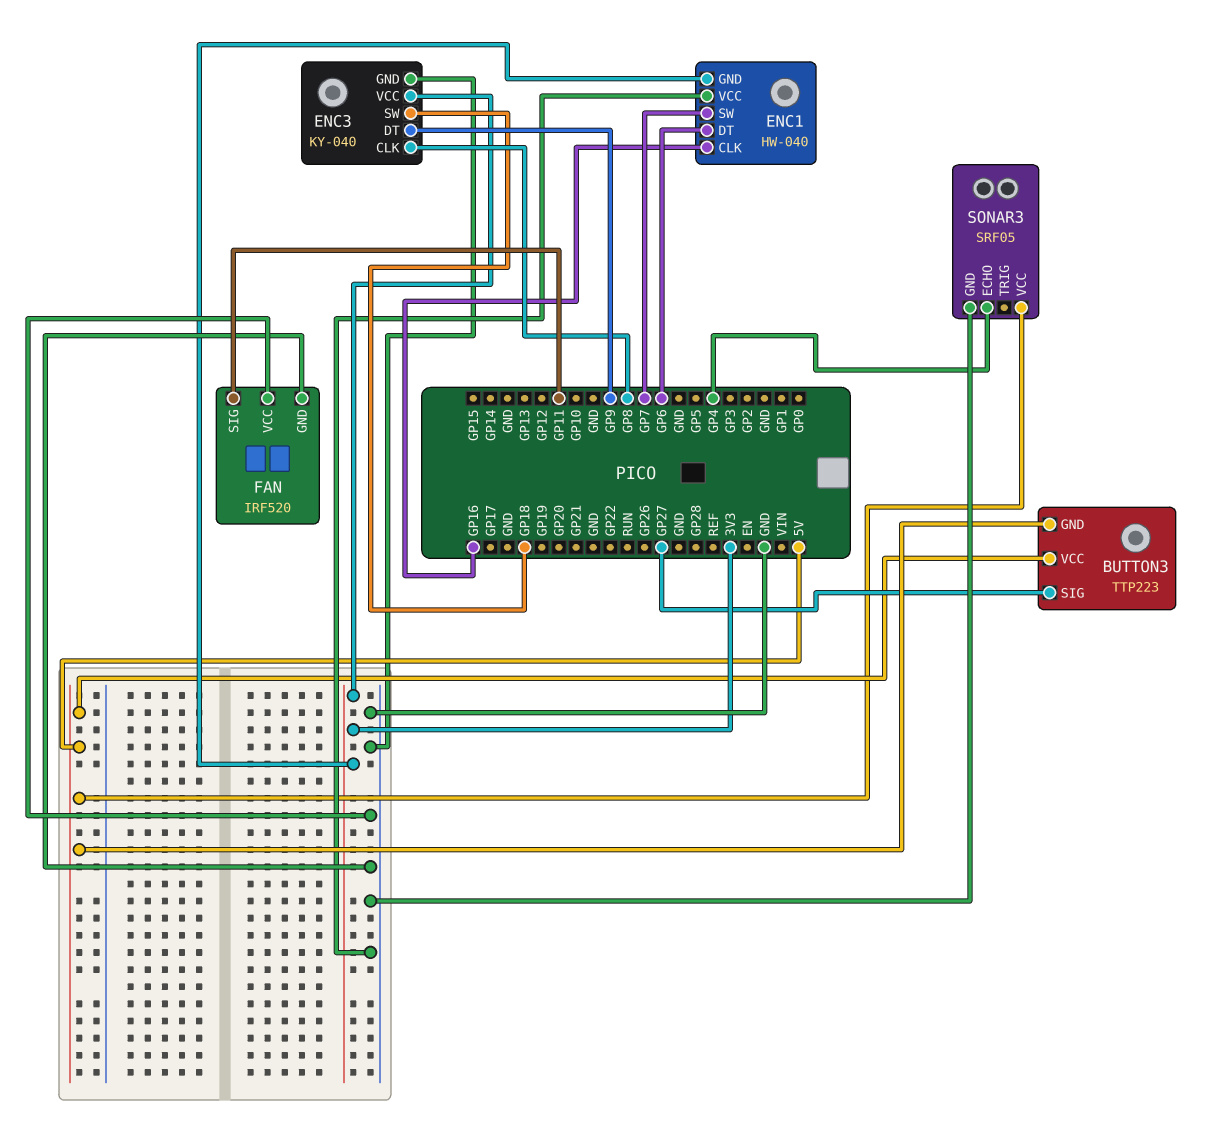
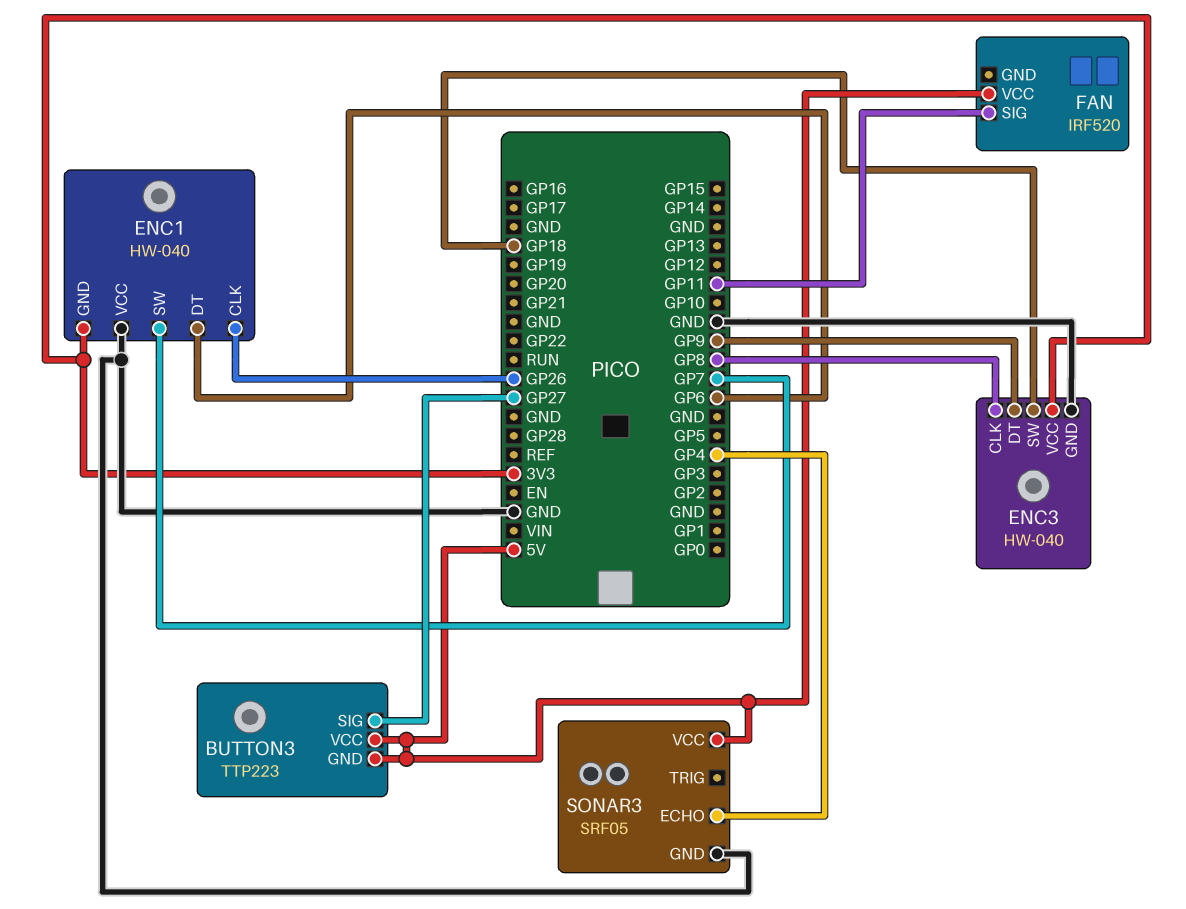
ENC1 pin CLK: GP16 -> GP26
ENC3: KY-040 -> HW-040
FAN pin GND: GND -> none
FAN pin VCC: GND -> 5V

